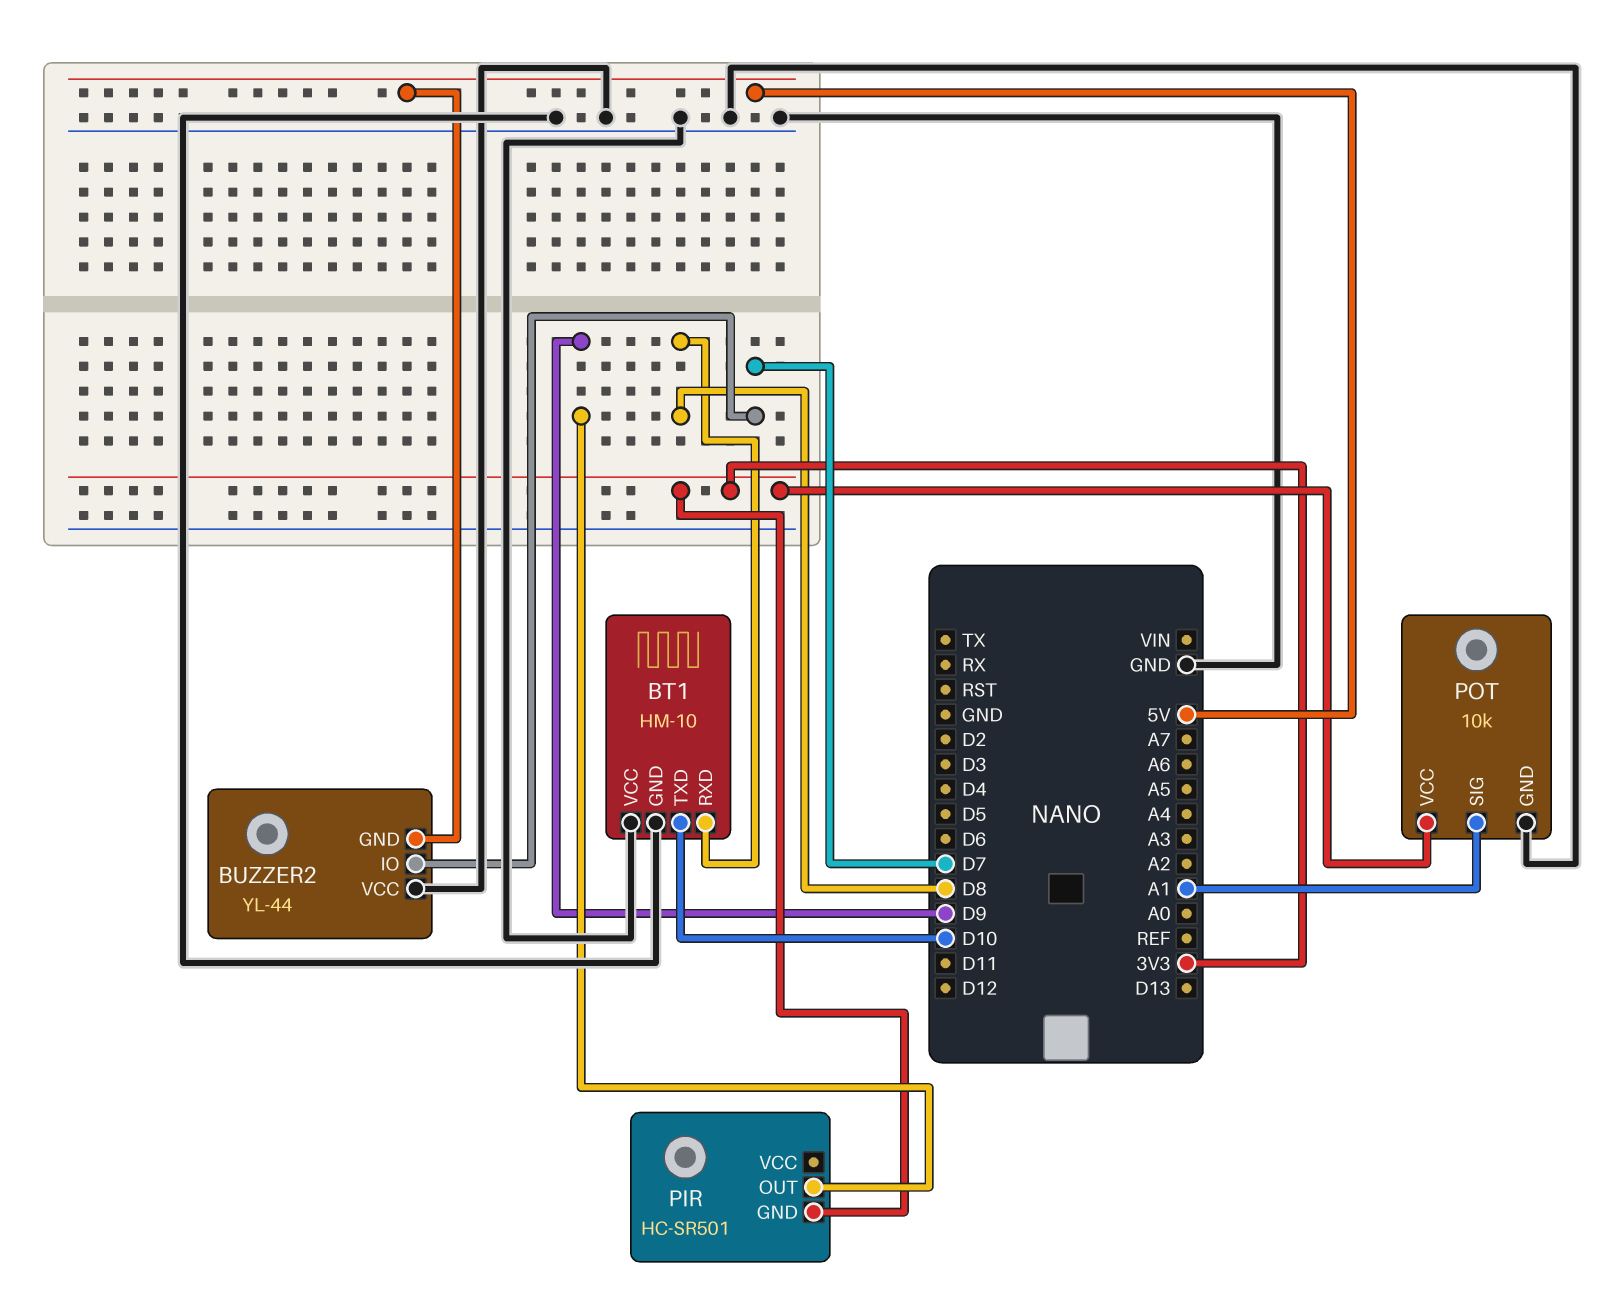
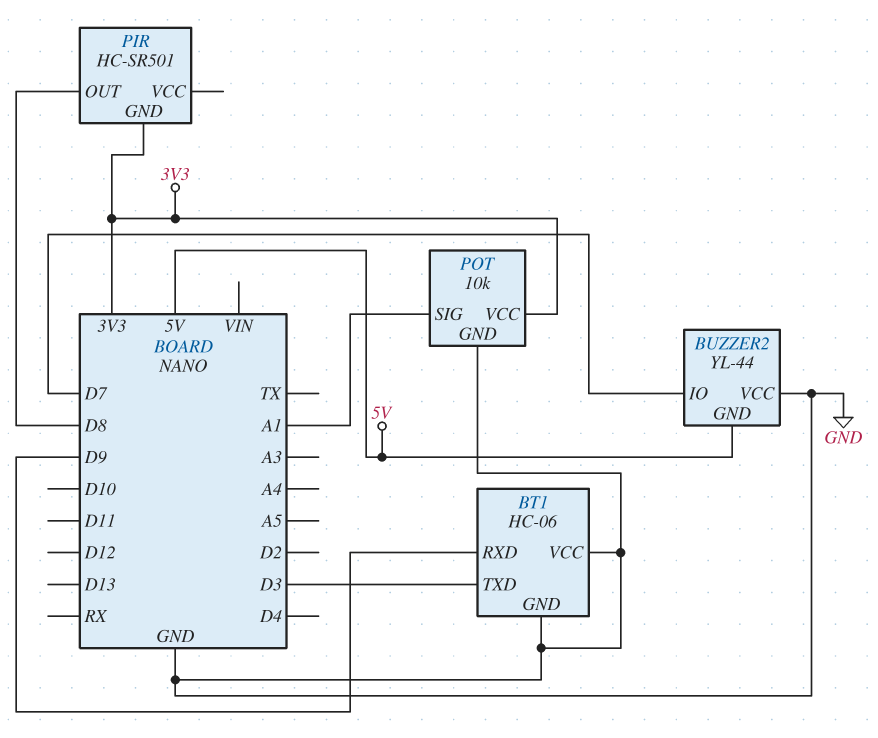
BT1: HM-10 -> HC-06
BT1 pin RXD: D8 -> D9
BT1 pin TXD: D10 -> D3
PIR pin OUT: D9 -> D8

